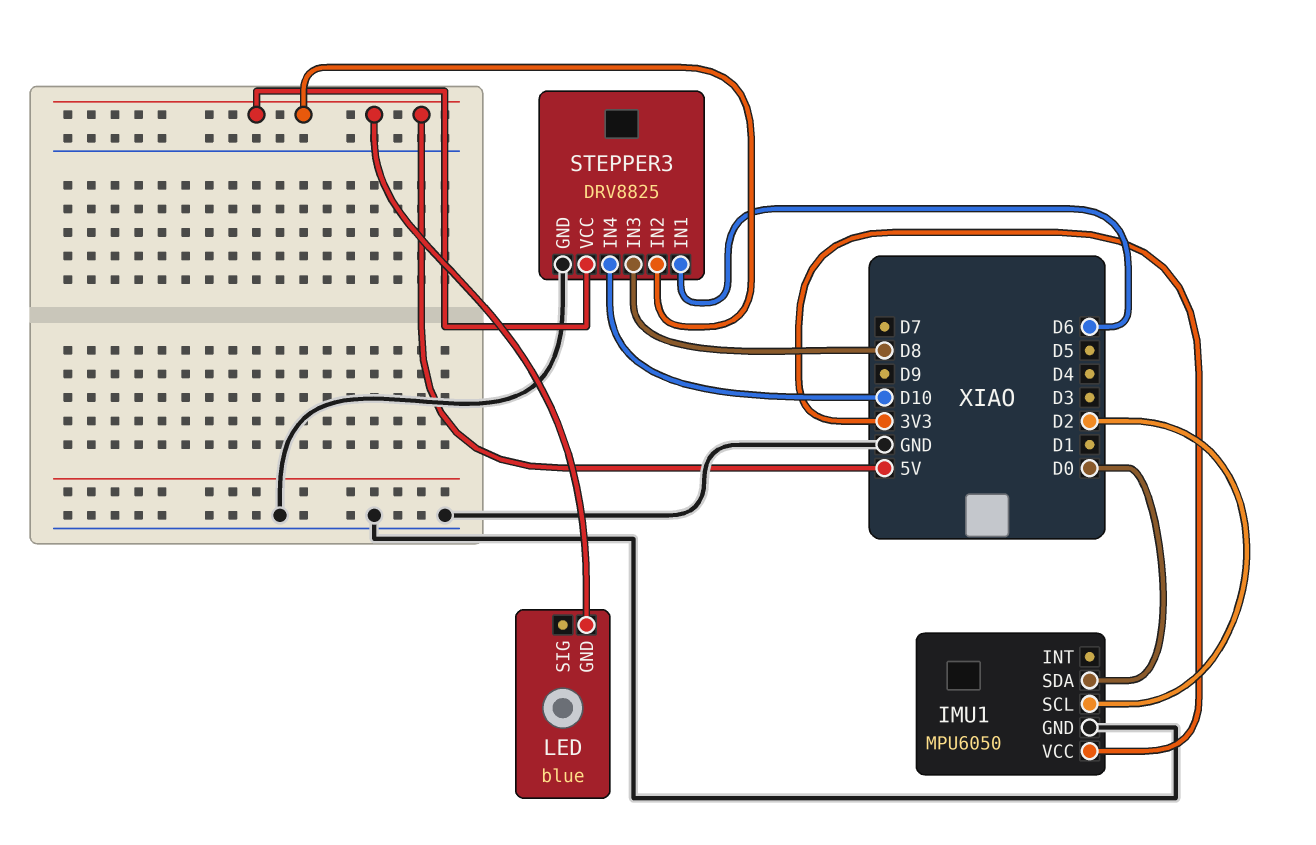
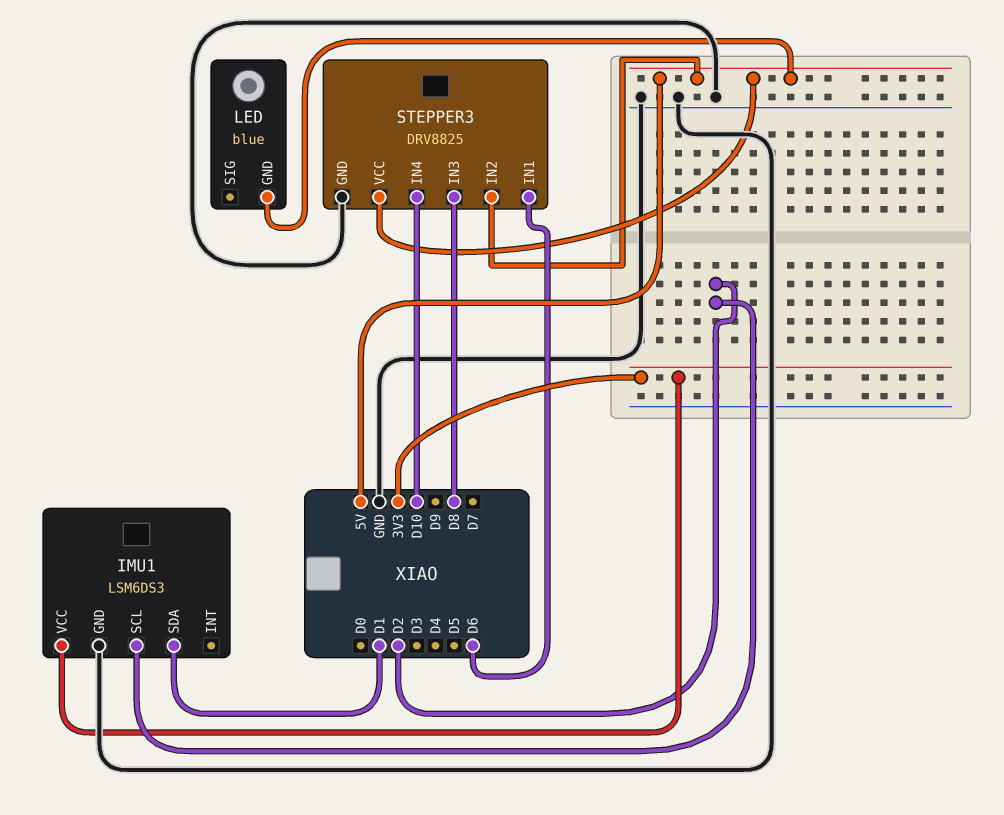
IMU1: MPU6050 -> LSM6DS3
IMU1 pin SDA: D0 -> D1

